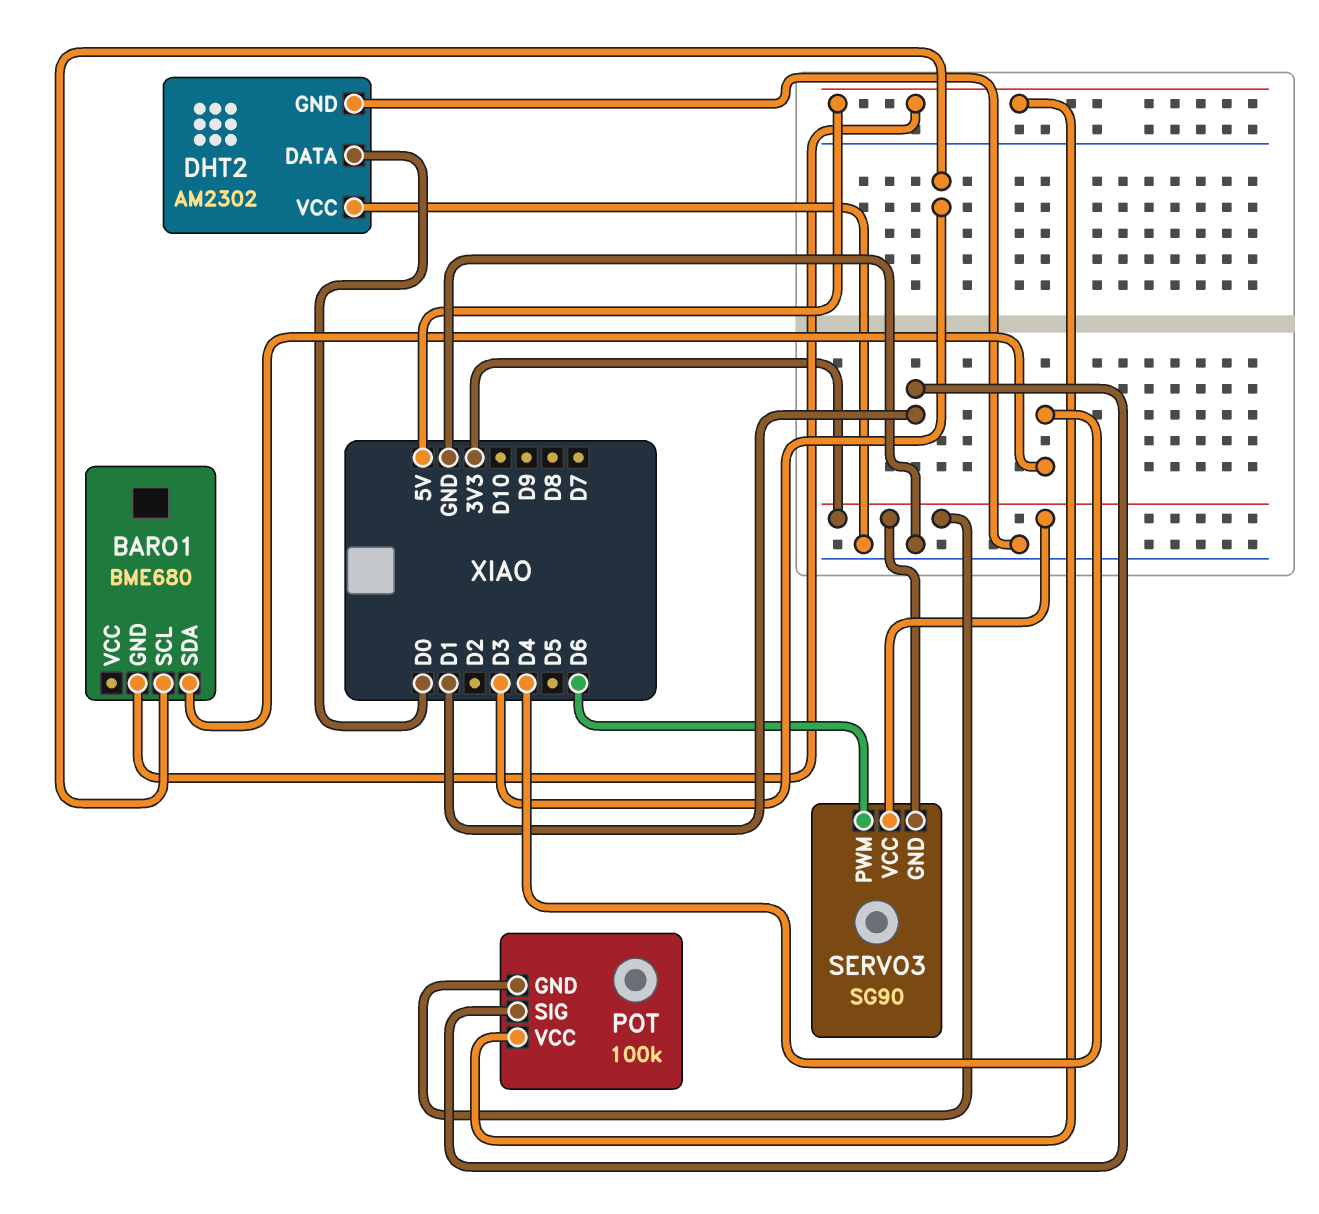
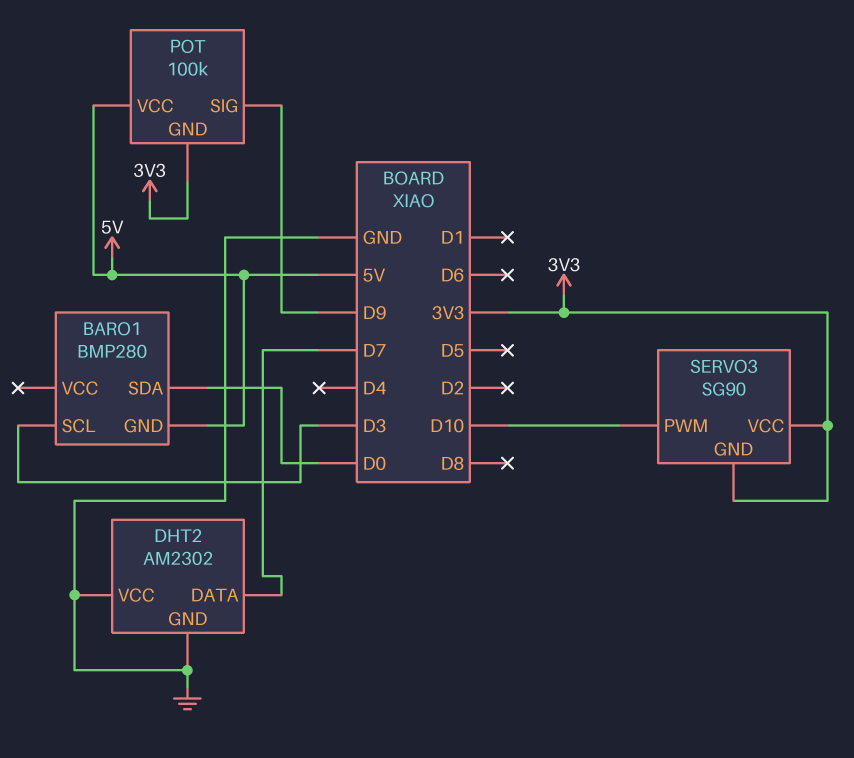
BARO1: BME680 -> BMP280
BARO1 pin SDA: D4 -> D0
DHT2 pin DATA: D0 -> D7
POT pin SIG: D1 -> D9
SERVO3 pin PWM: D6 -> D10

